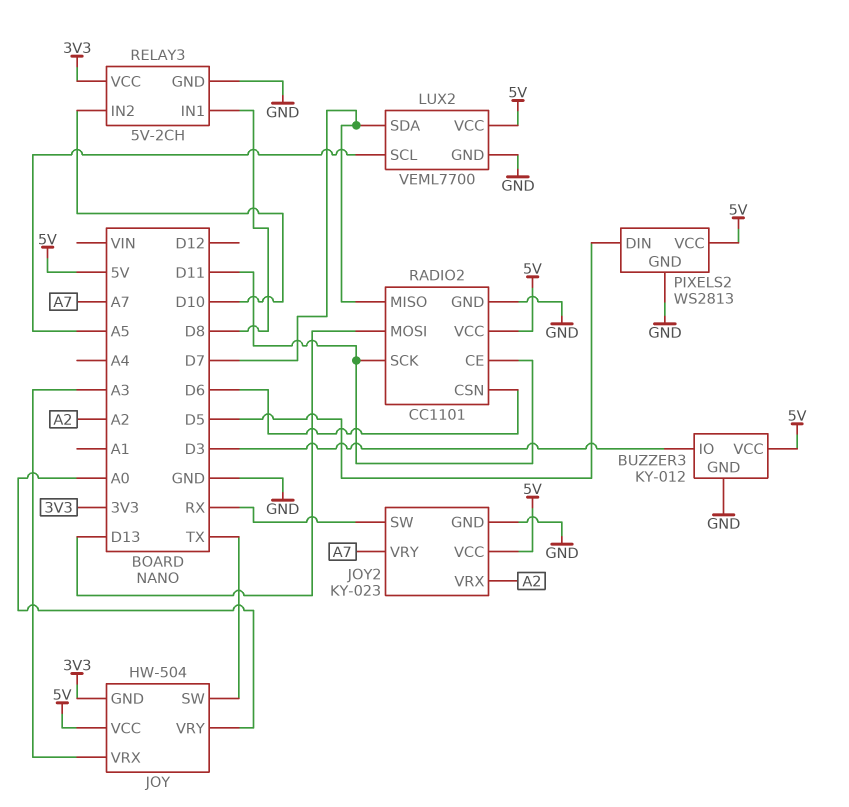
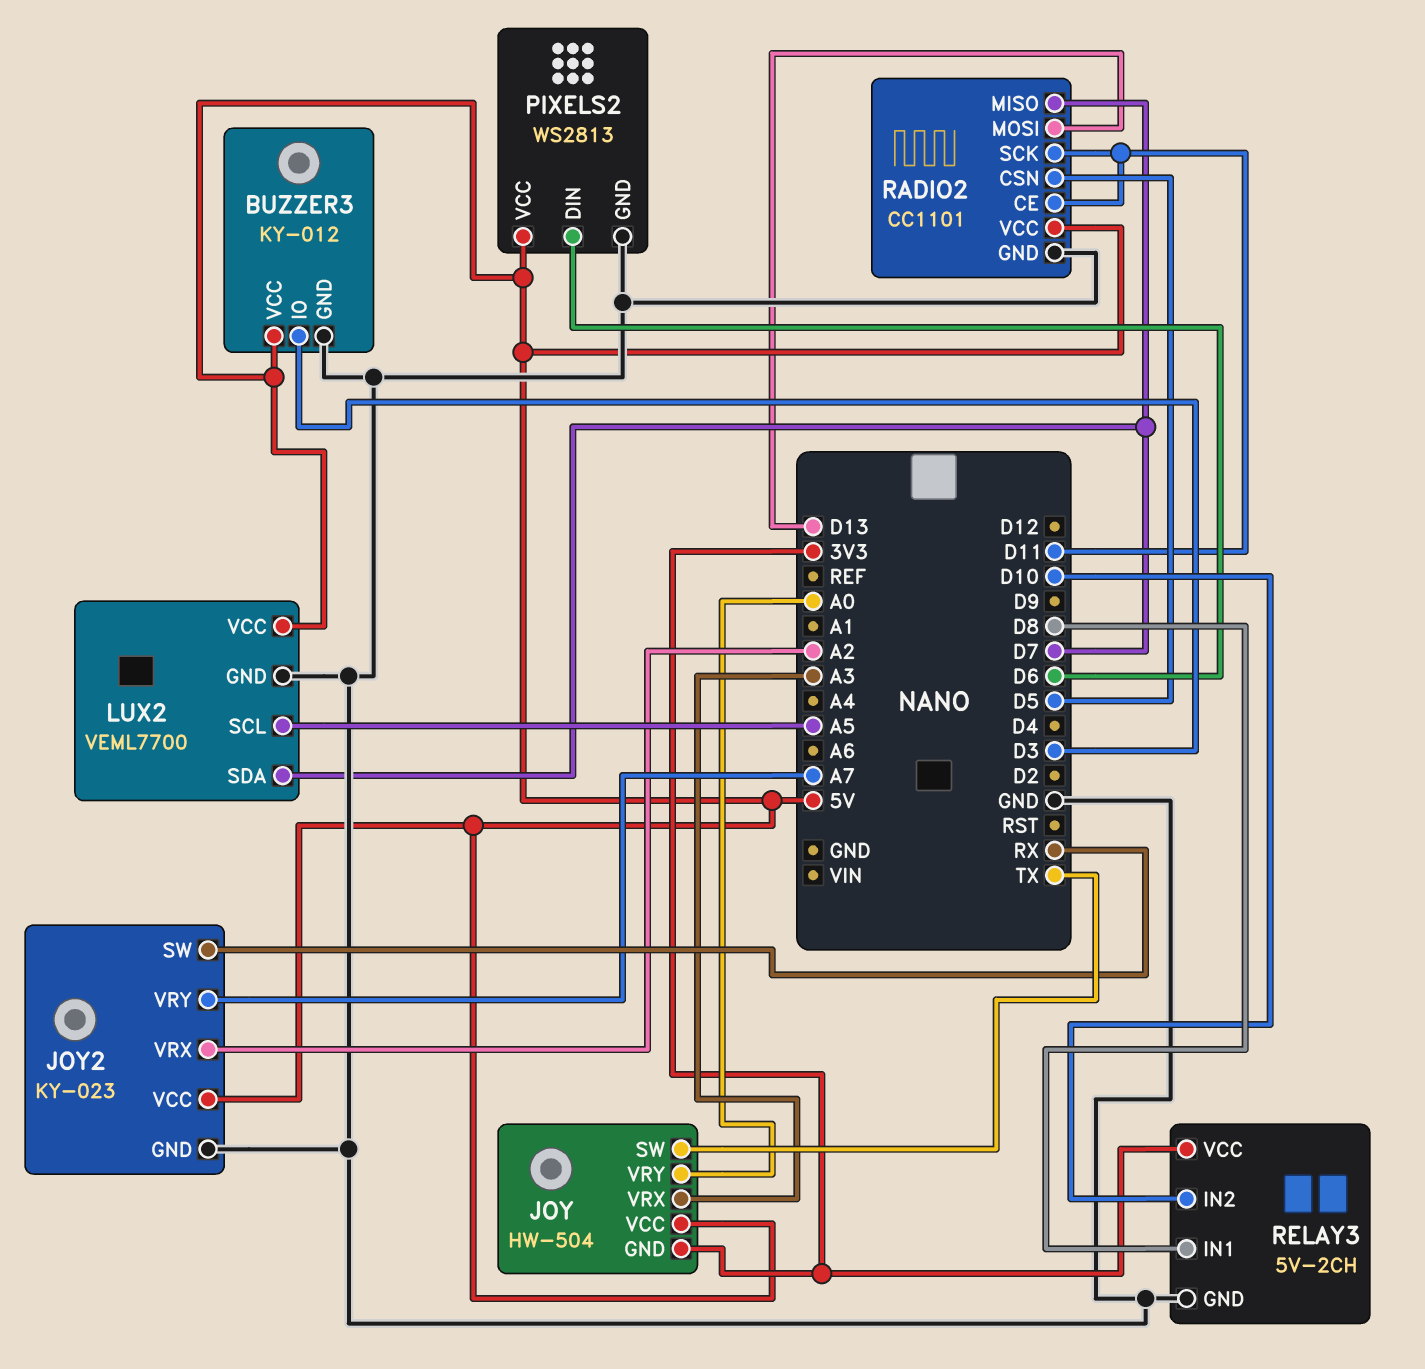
PIXELS2 pin DIN: D5 -> D6
RADIO2 pin CSN: D6 -> D5

